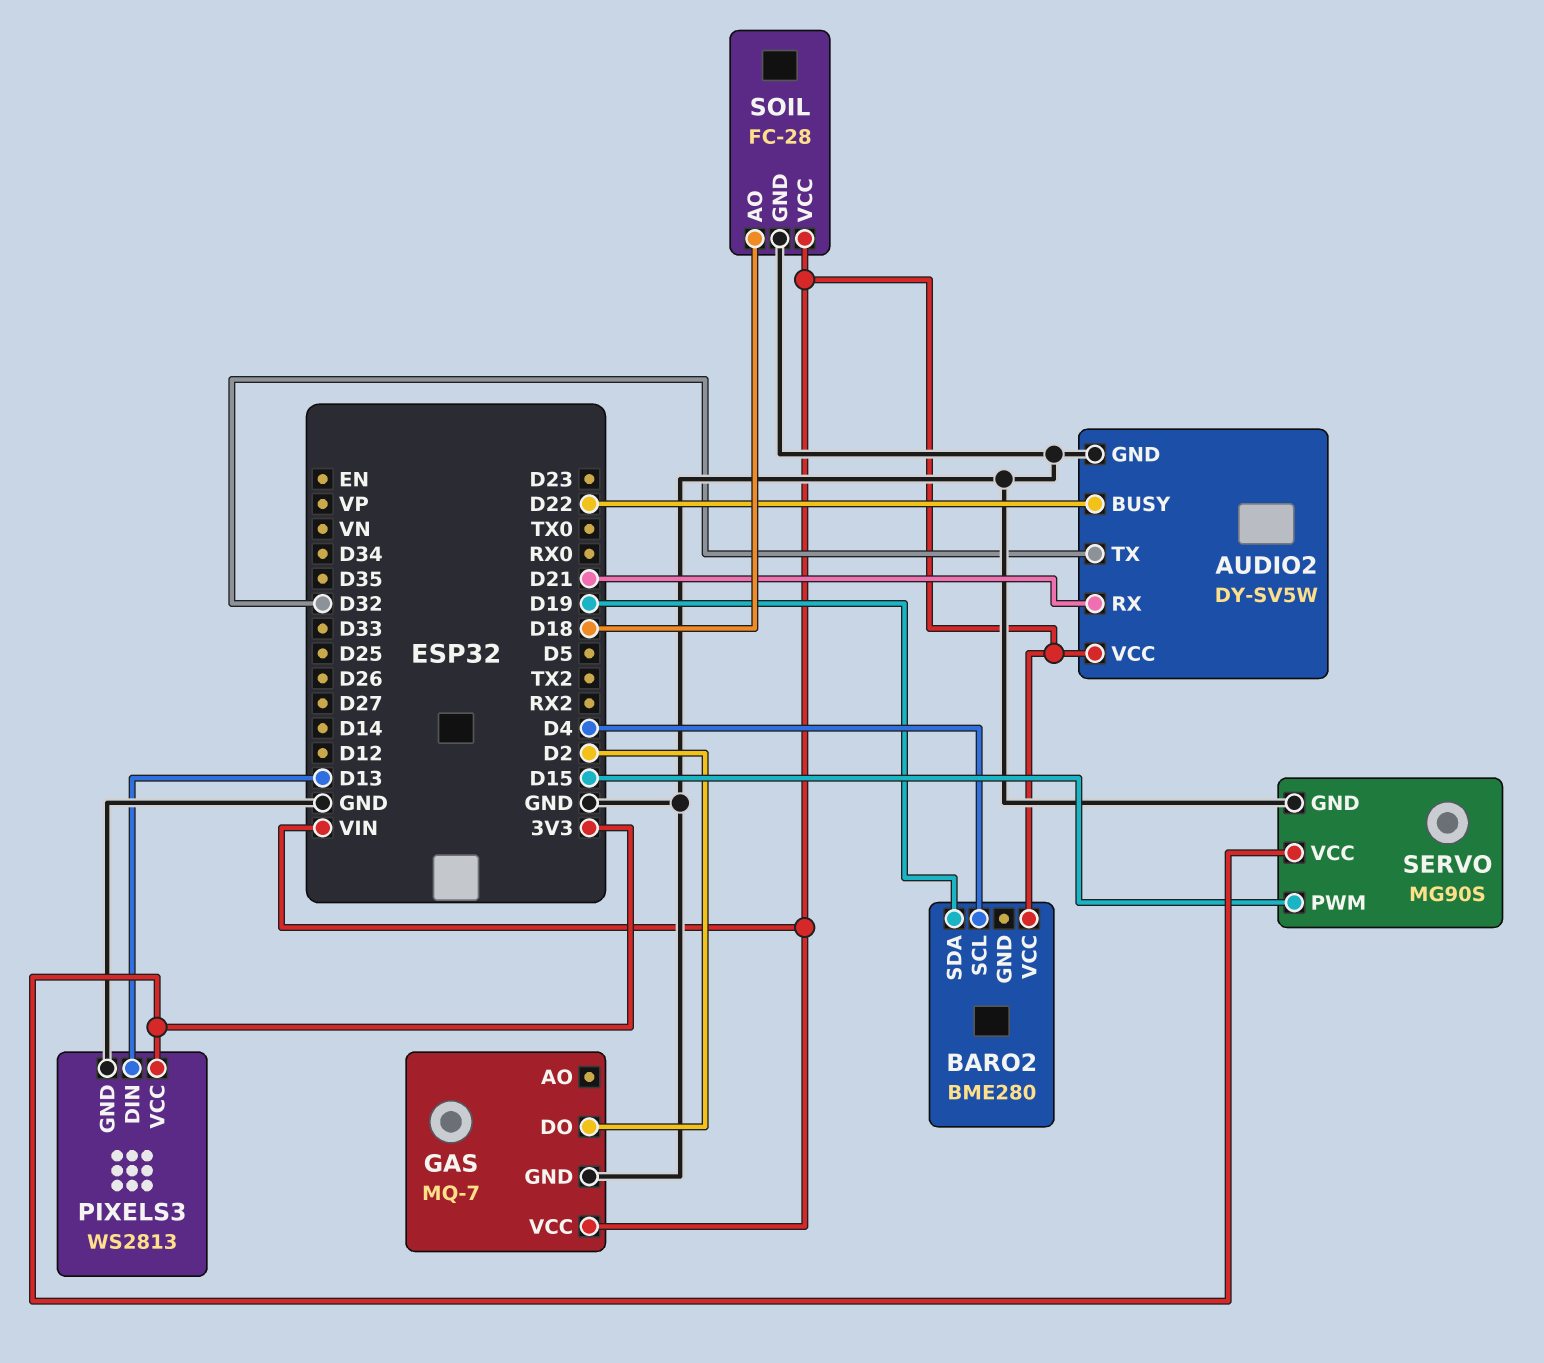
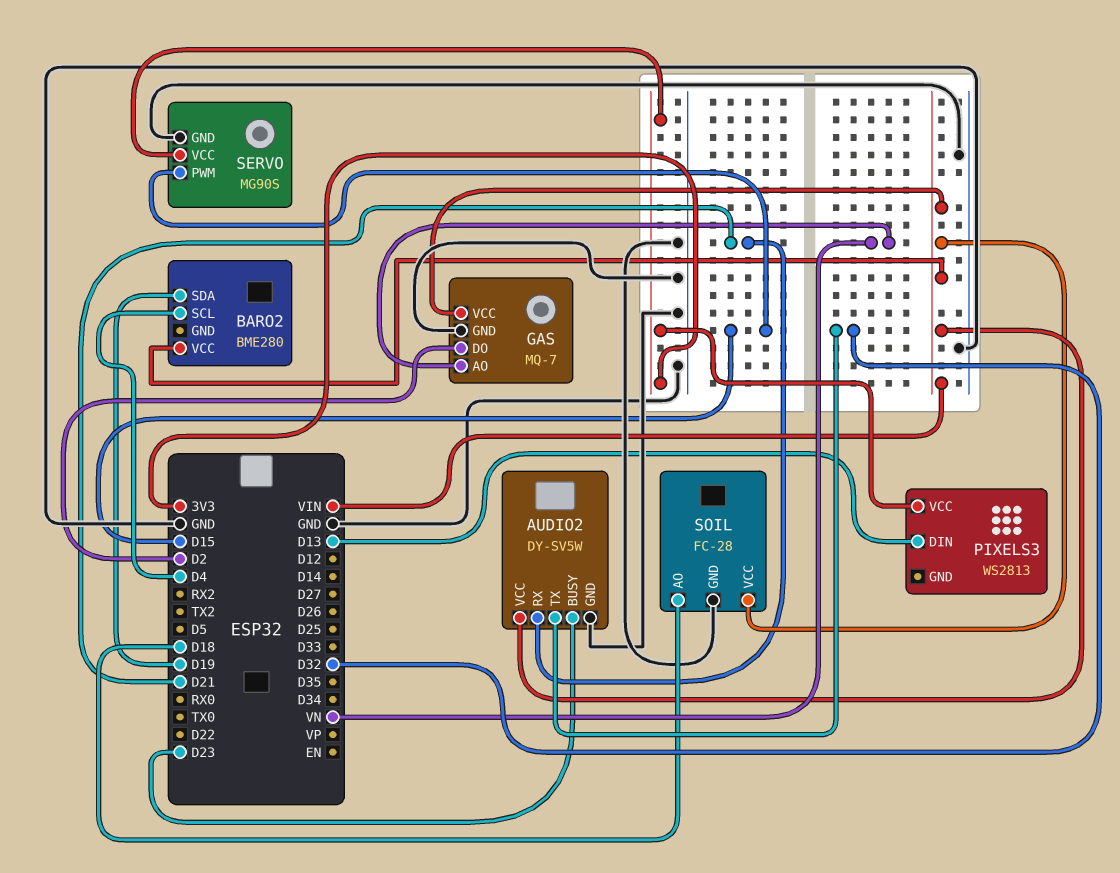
AUDIO2 pin BUSY: D22 -> D23
GAS pin AO: none -> VN
PIXELS3 pin GND: GND -> none

